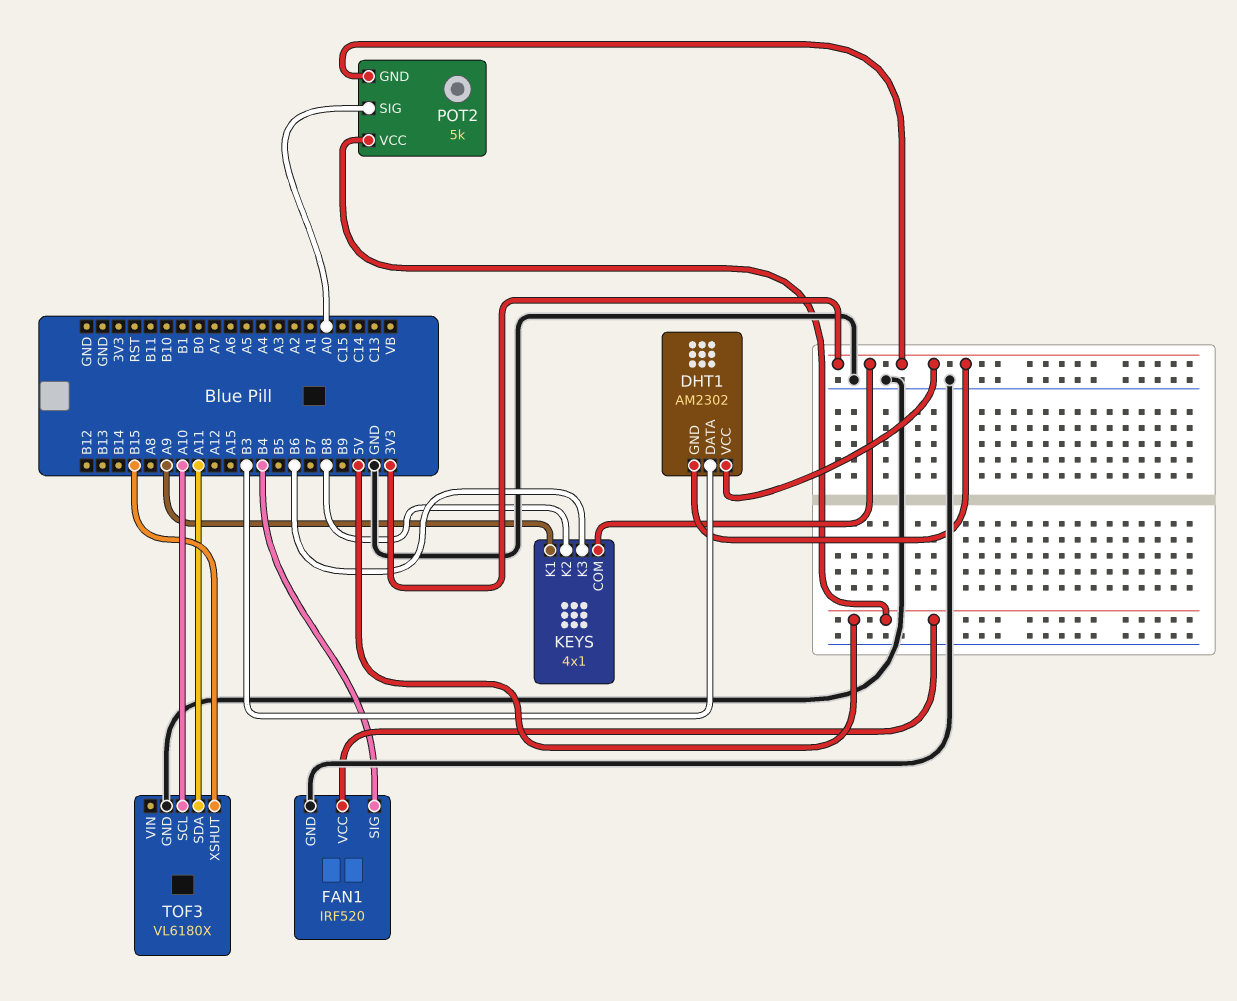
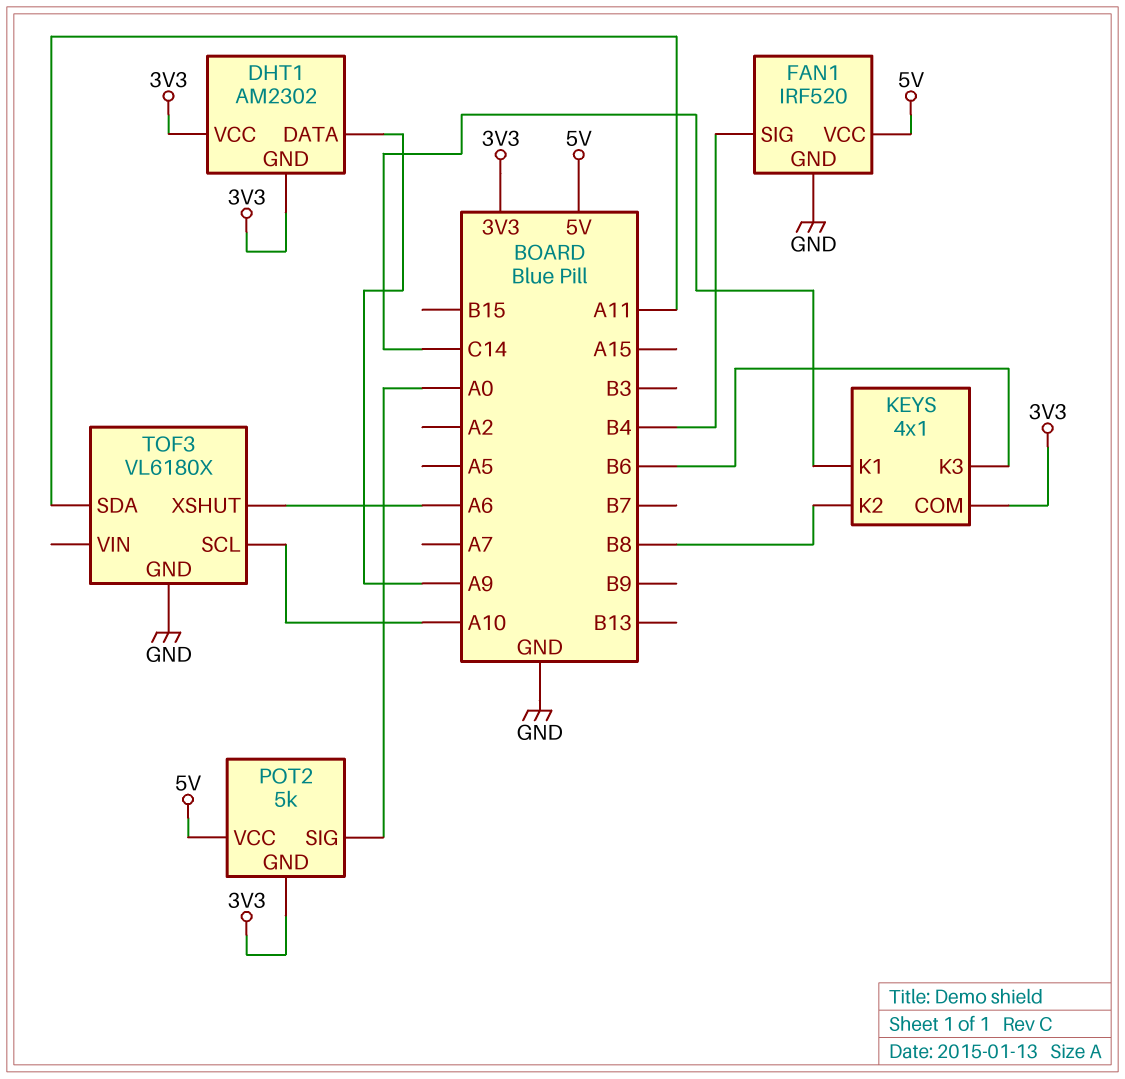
DHT1 pin DATA: B3 -> A9
KEYS pin K1: A9 -> C14
TOF3 pin XSHUT: B15 -> A6

